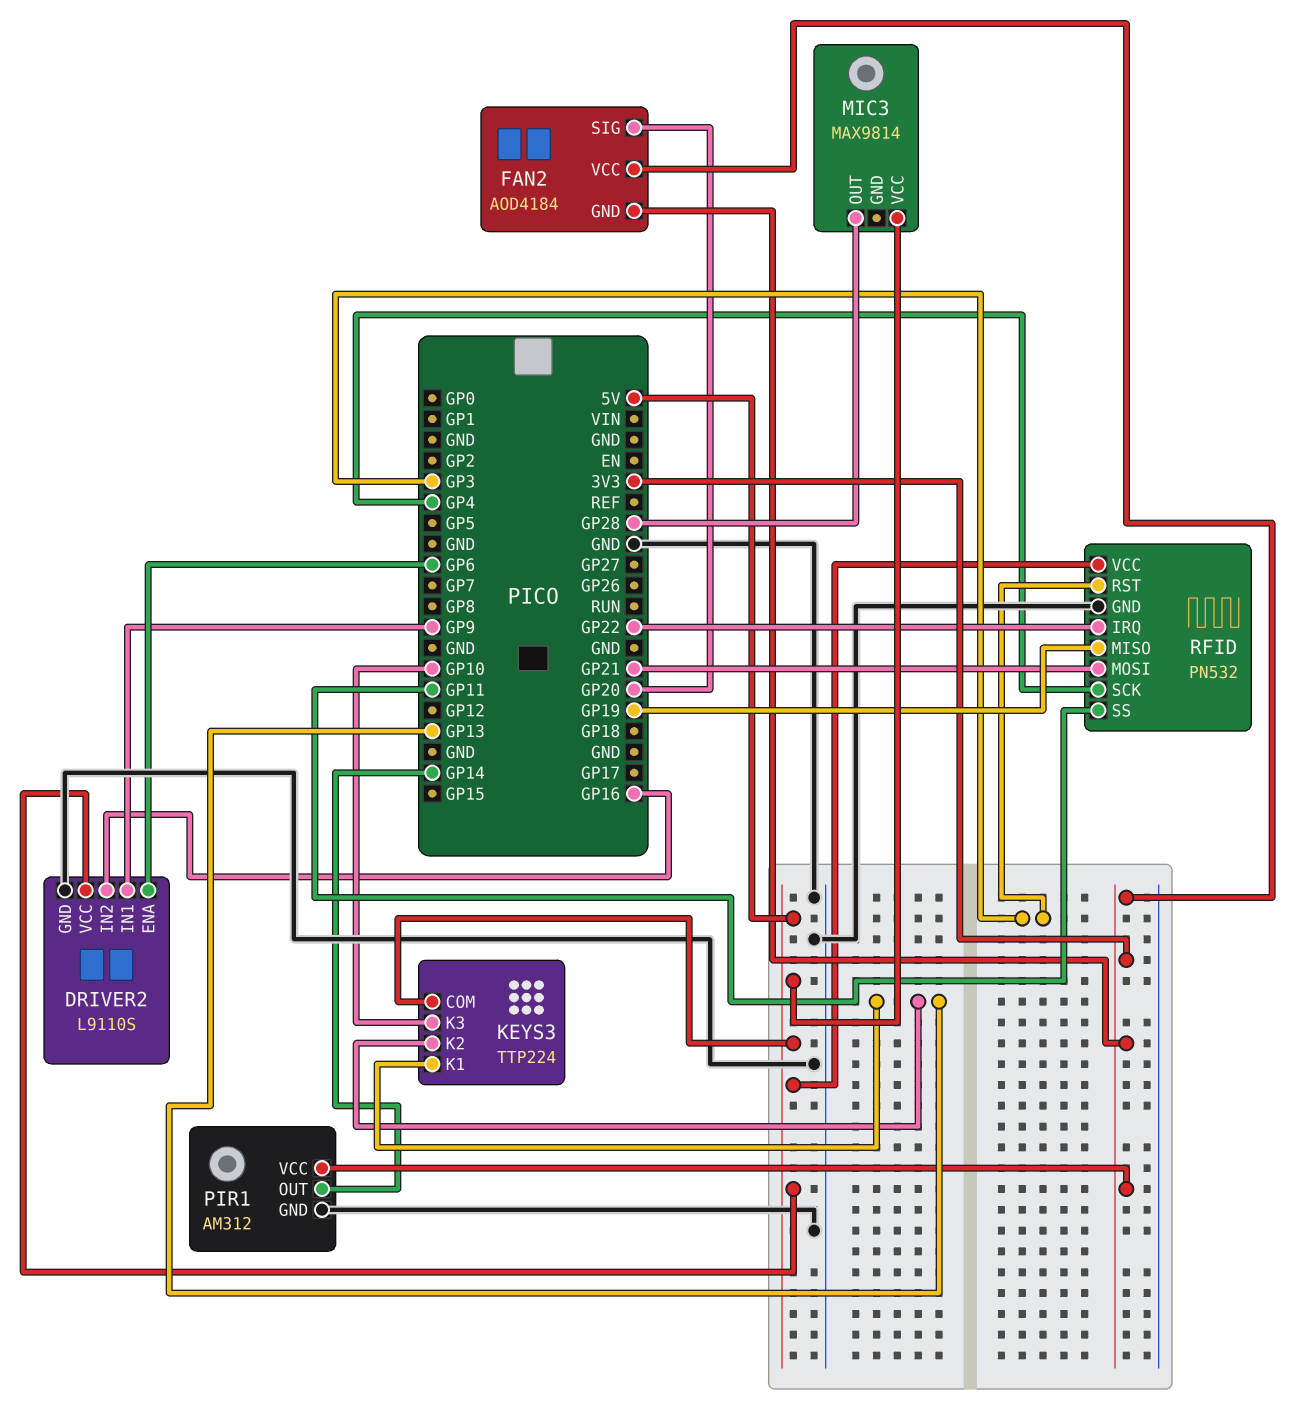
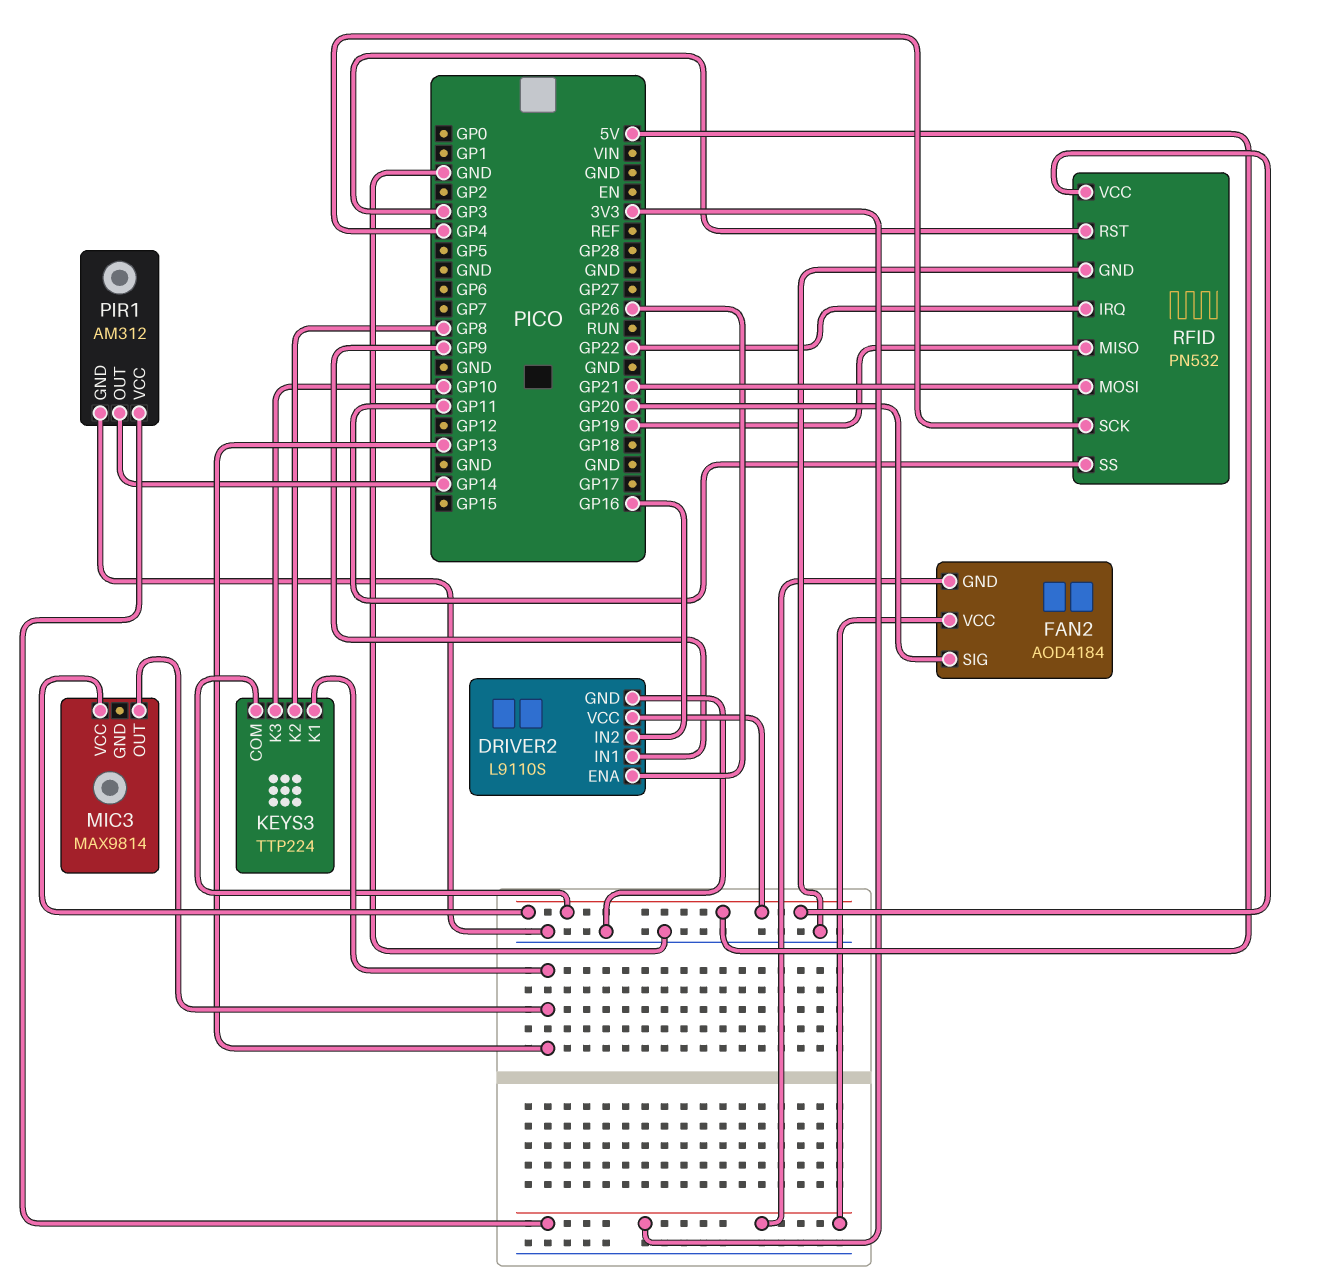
DRIVER2 pin ENA: GP6 -> GP26
KEYS3 pin K2: GP13 -> GP8
MIC3 pin OUT: GP28 -> GP13

